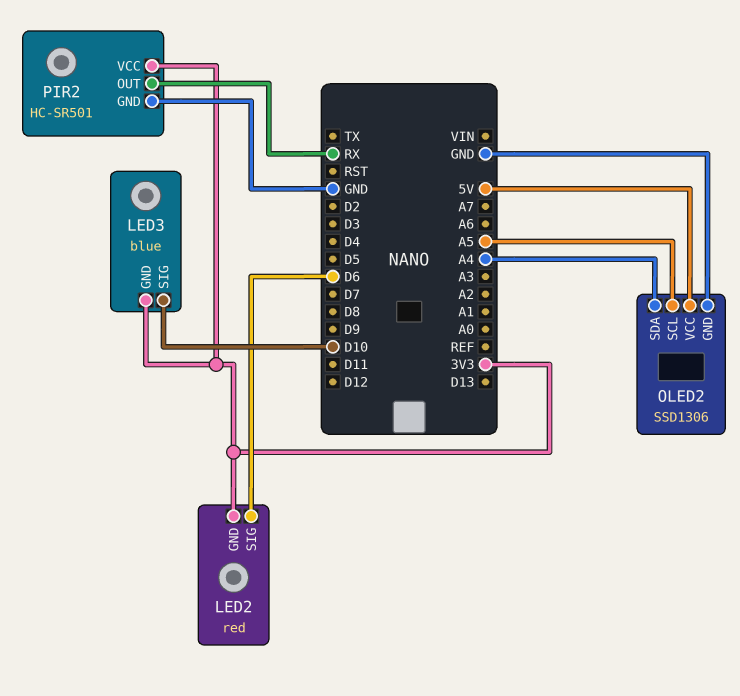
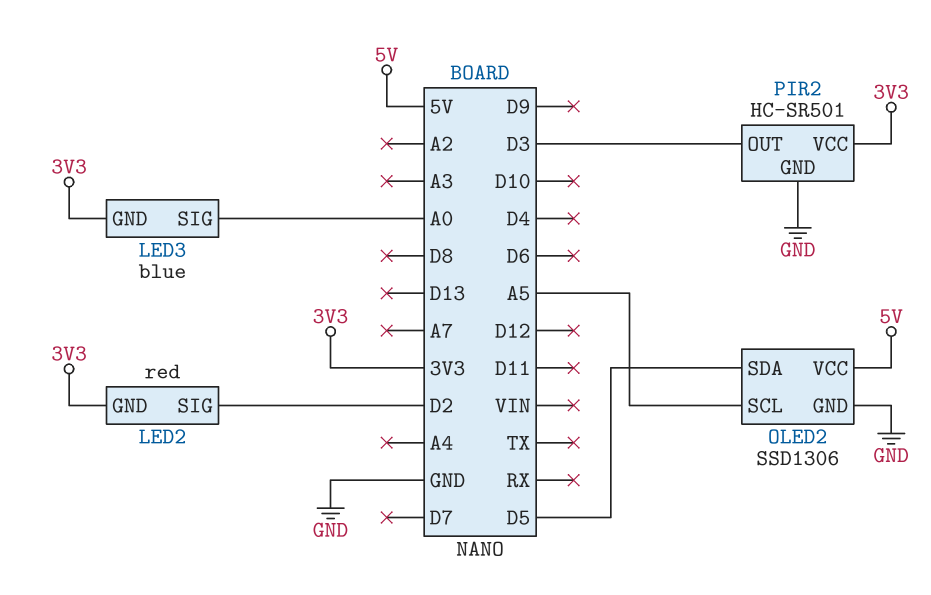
LED2 pin SIG: D6 -> D2
LED3 pin SIG: D10 -> A0
OLED2 pin SDA: A4 -> D5
PIR2 pin OUT: RX -> D3

